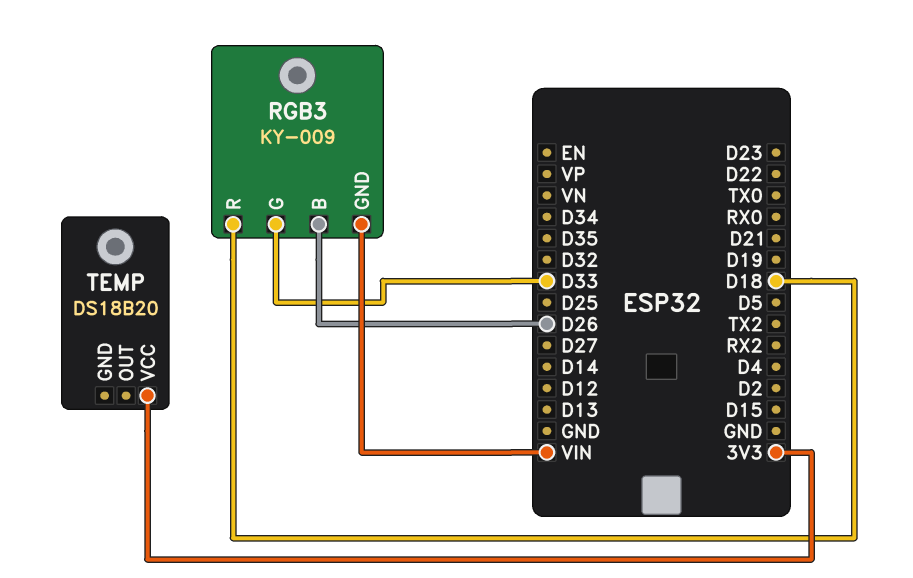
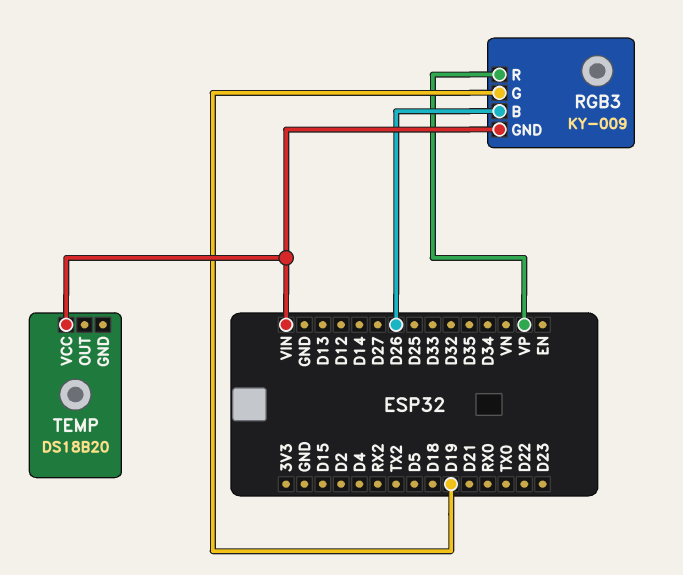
RGB3 pin G: D33 -> D19
RGB3 pin R: D18 -> VP
TEMP pin VCC: 3V3 -> VIN

